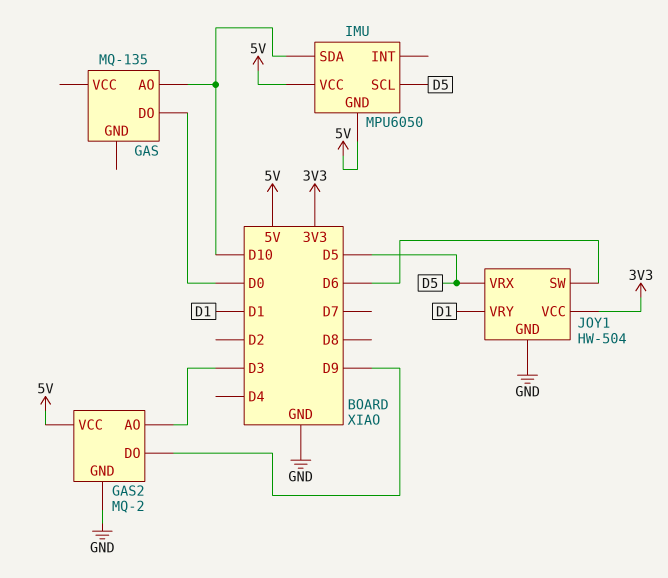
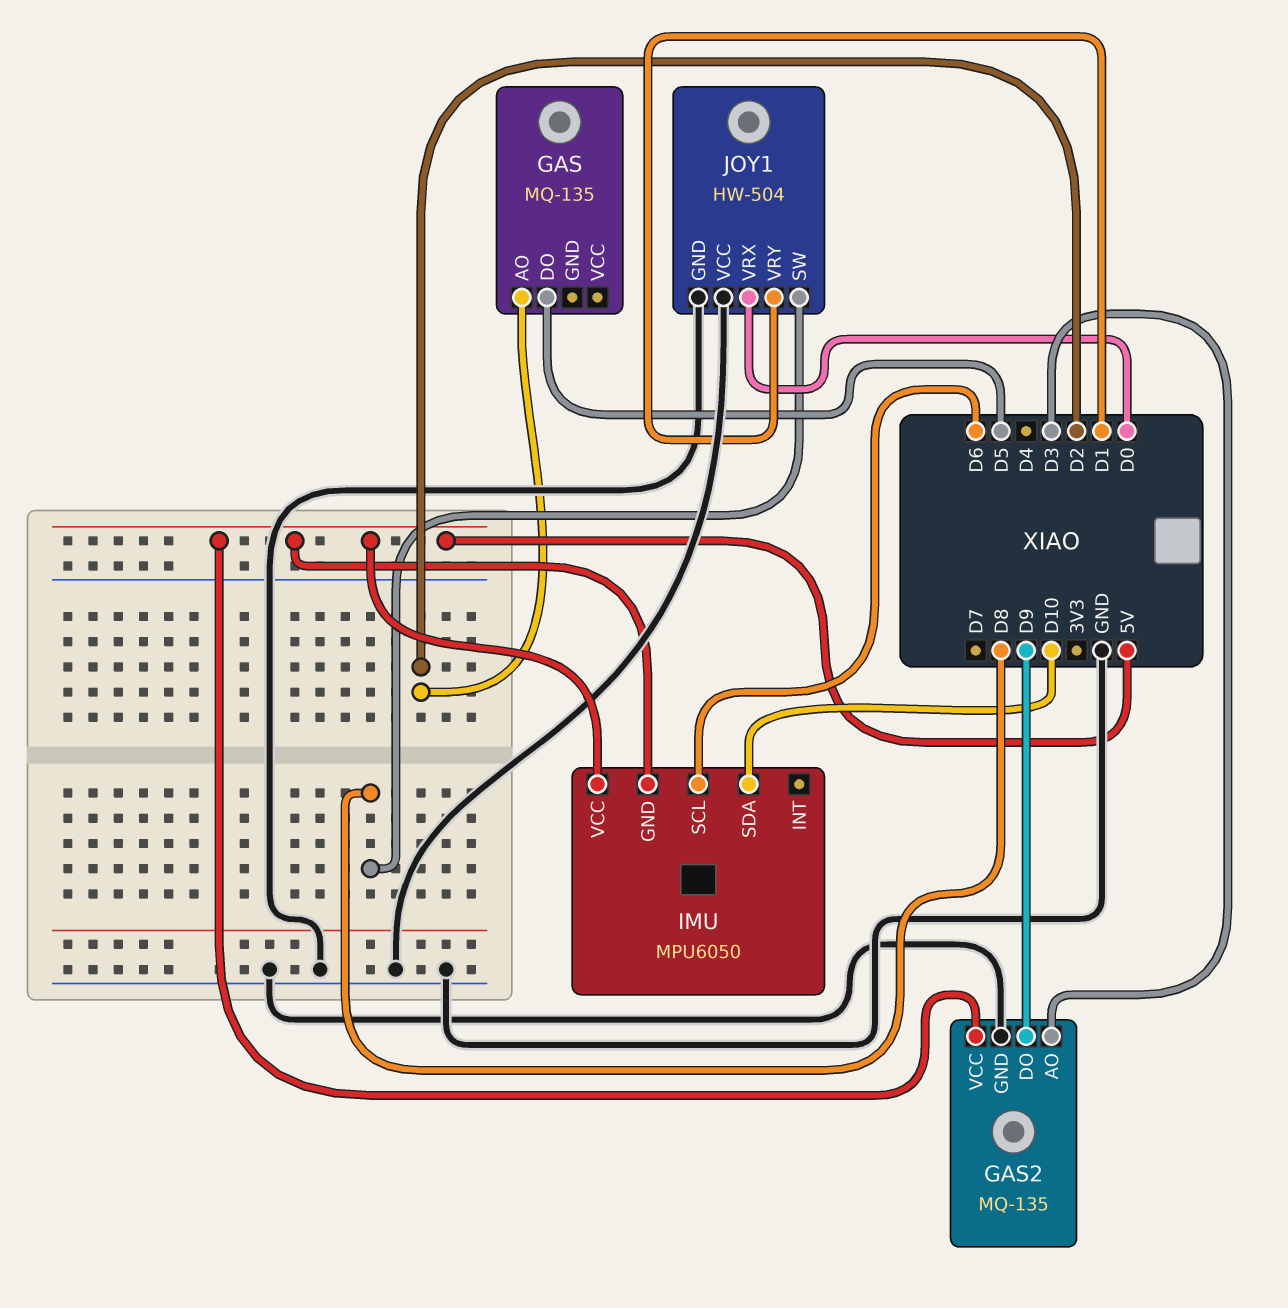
GAS pin AO: D10 -> D2
GAS pin DO: D0 -> D5
GAS2: MQ-2 -> MQ-135
IMU pin SCL: D5 -> D6
JOY1 pin SW: D6 -> D8
JOY1 pin VCC: 3V3 -> GND
JOY1 pin VRX: D5 -> D0

